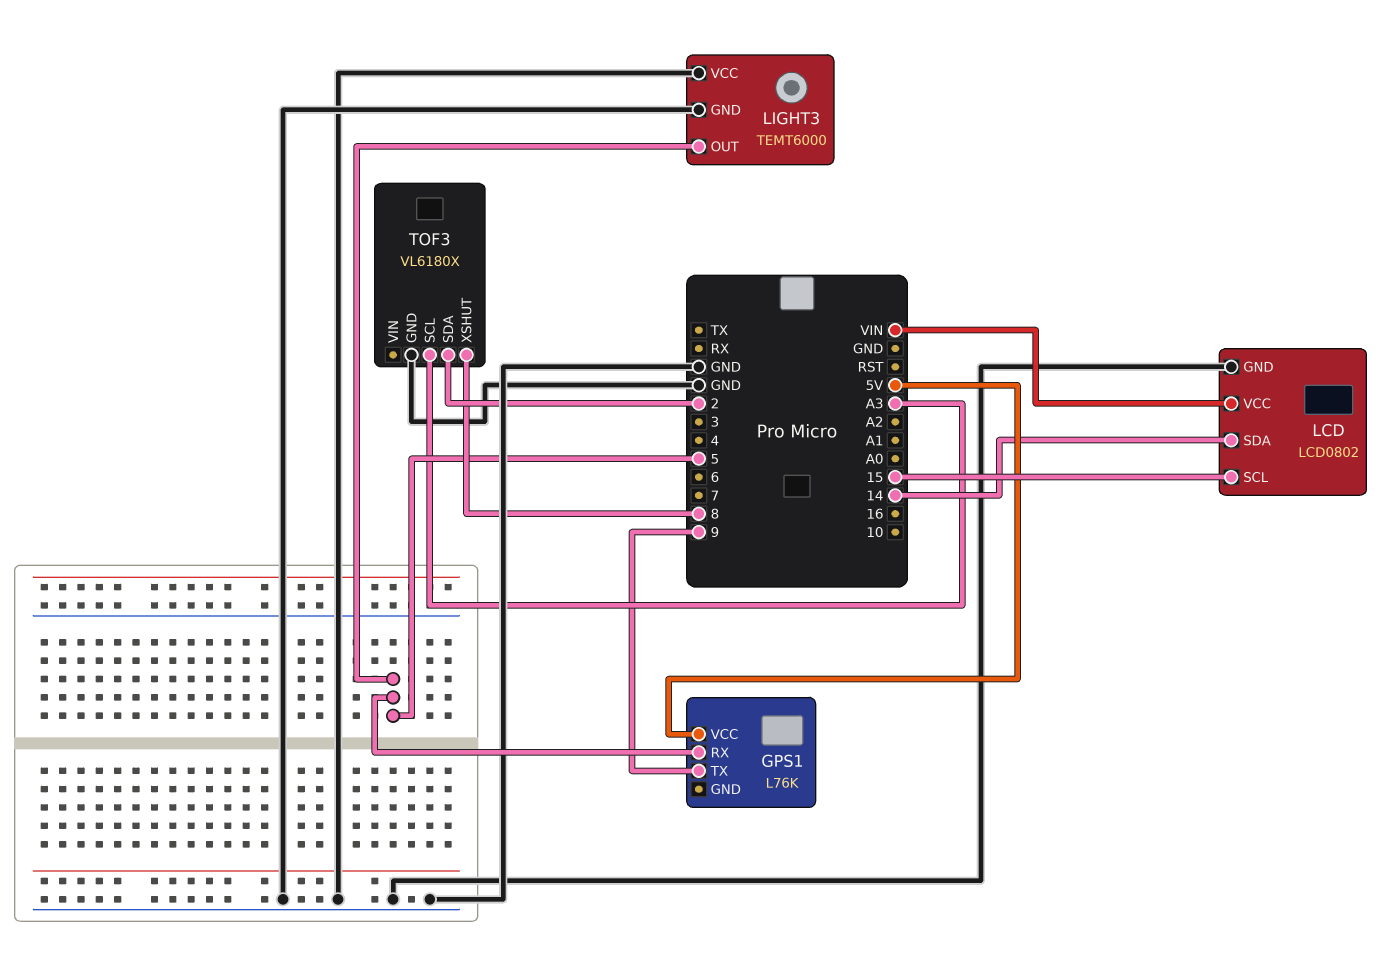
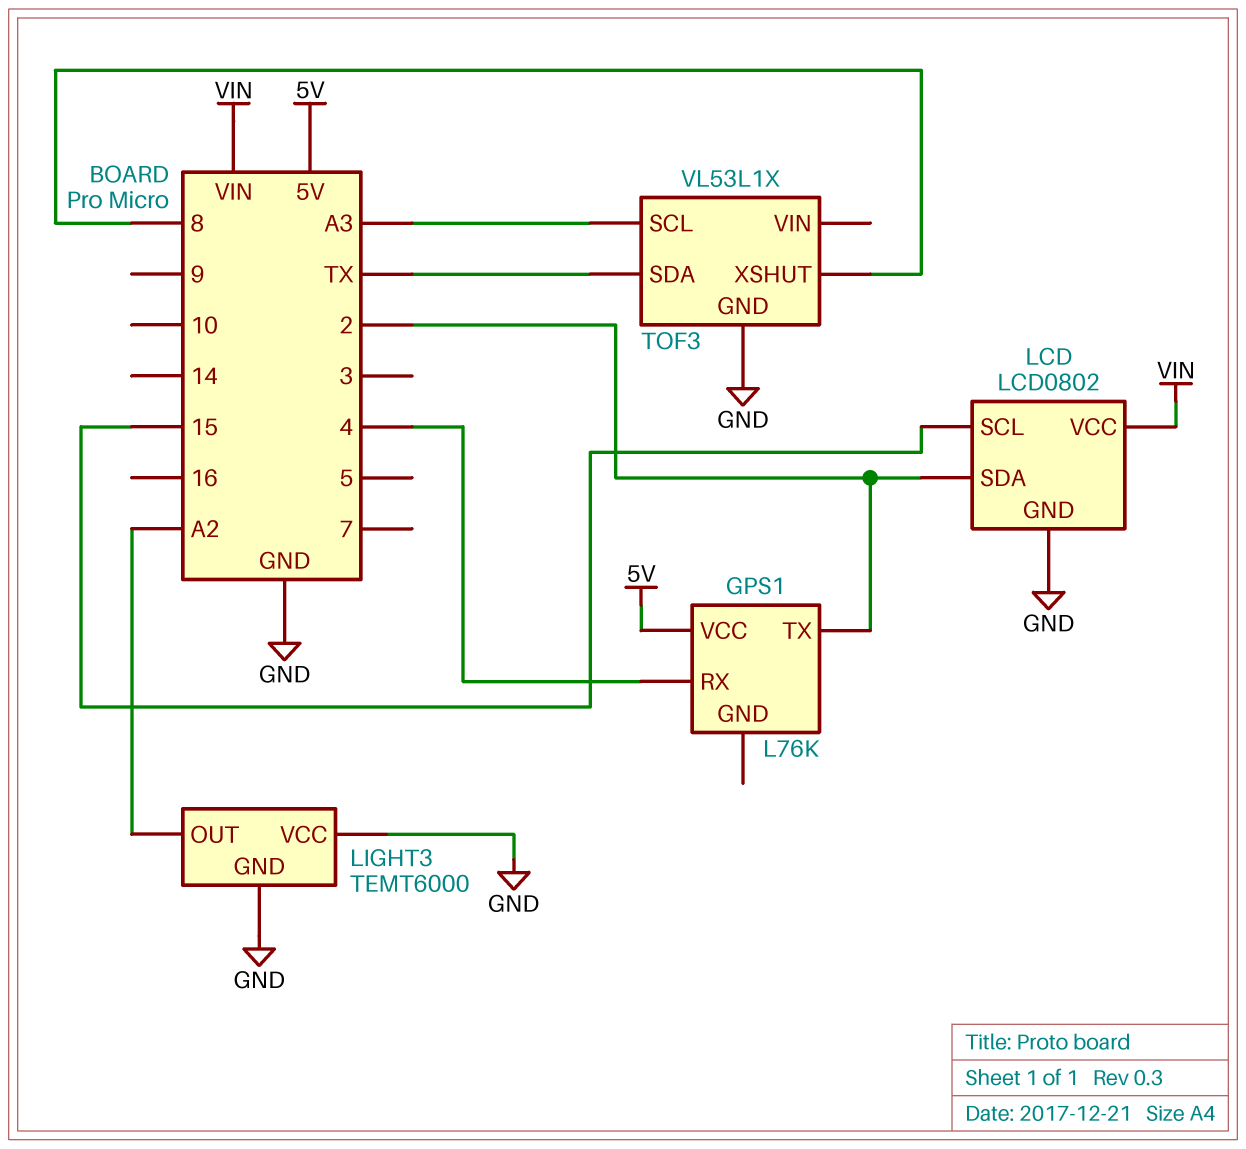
GPS1 pin RX: 5 -> 4
GPS1 pin TX: 9 -> 2
LCD pin SDA: 14 -> 2
LIGHT3 pin OUT: 5 -> A2
TOF3: VL6180X -> VL53L1X
TOF3 pin SDA: 2 -> TX

